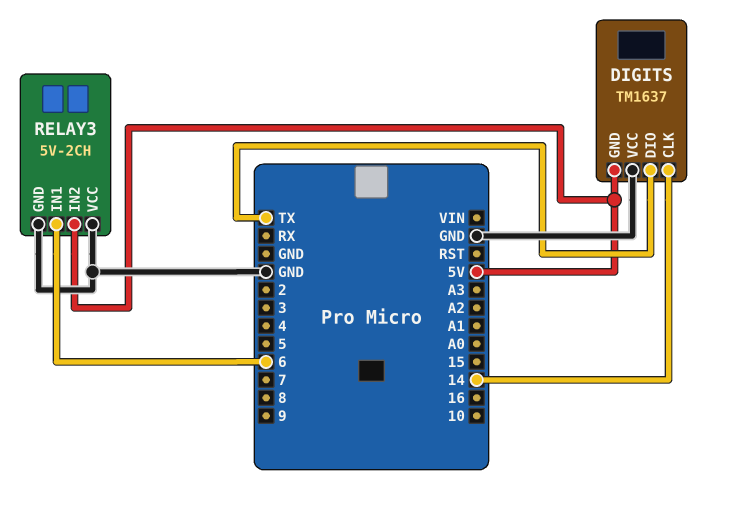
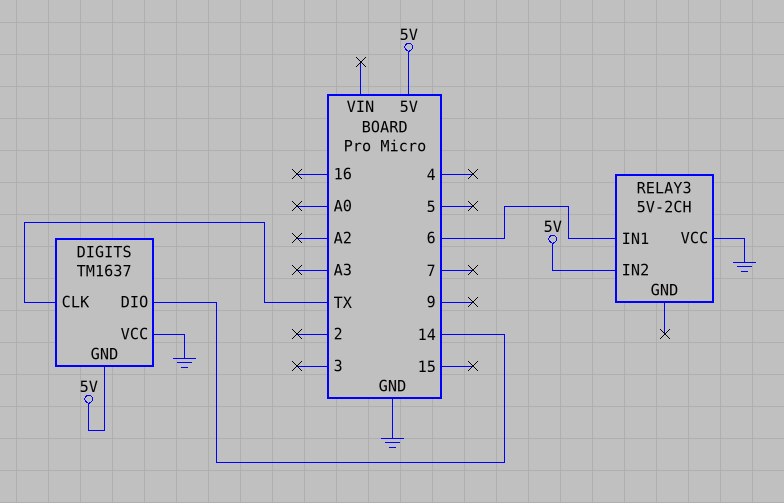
DIGITS pin CLK: 14 -> TX
DIGITS pin DIO: TX -> 14
RELAY3 pin GND: GND -> none

